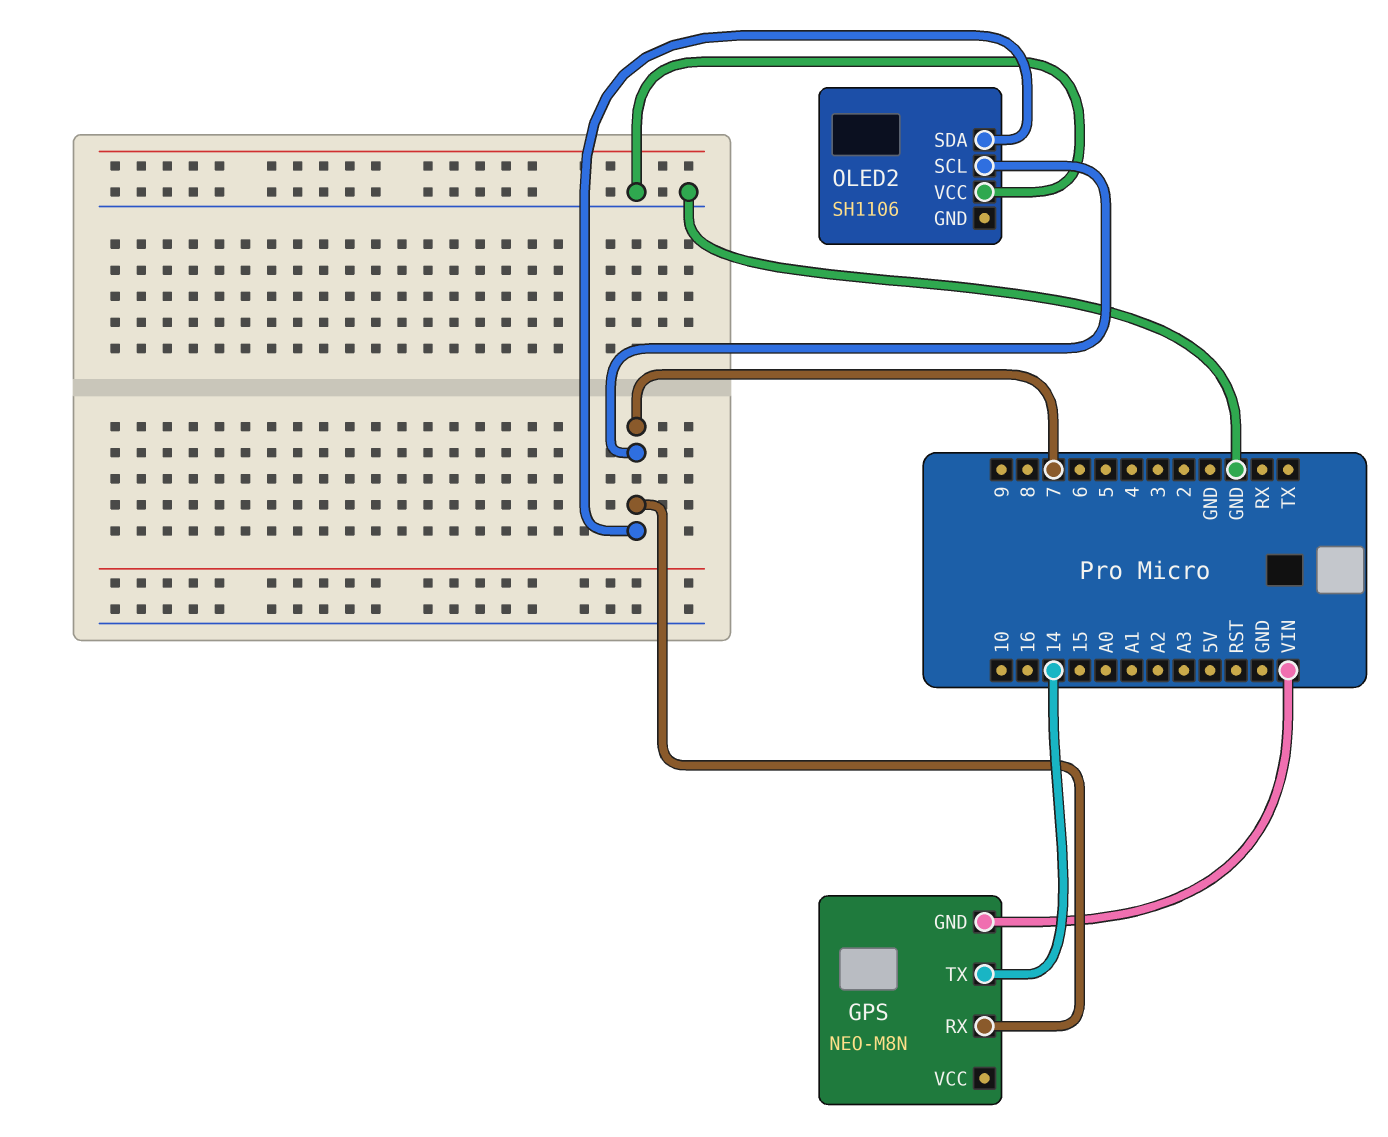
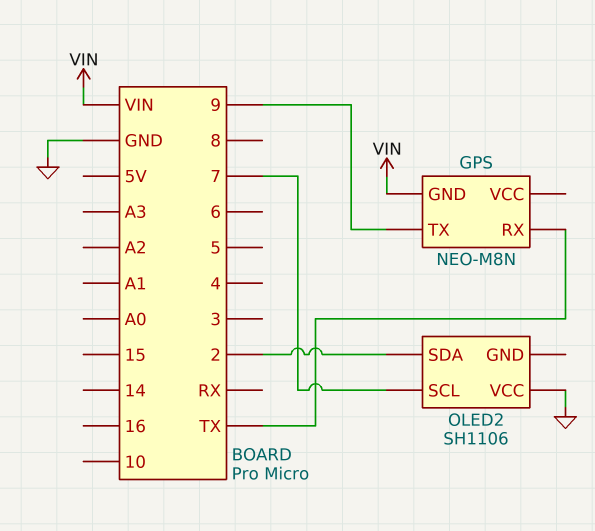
GPS pin RX: 7 -> TX
GPS pin TX: 14 -> 9
OLED2 pin SDA: 7 -> 2

